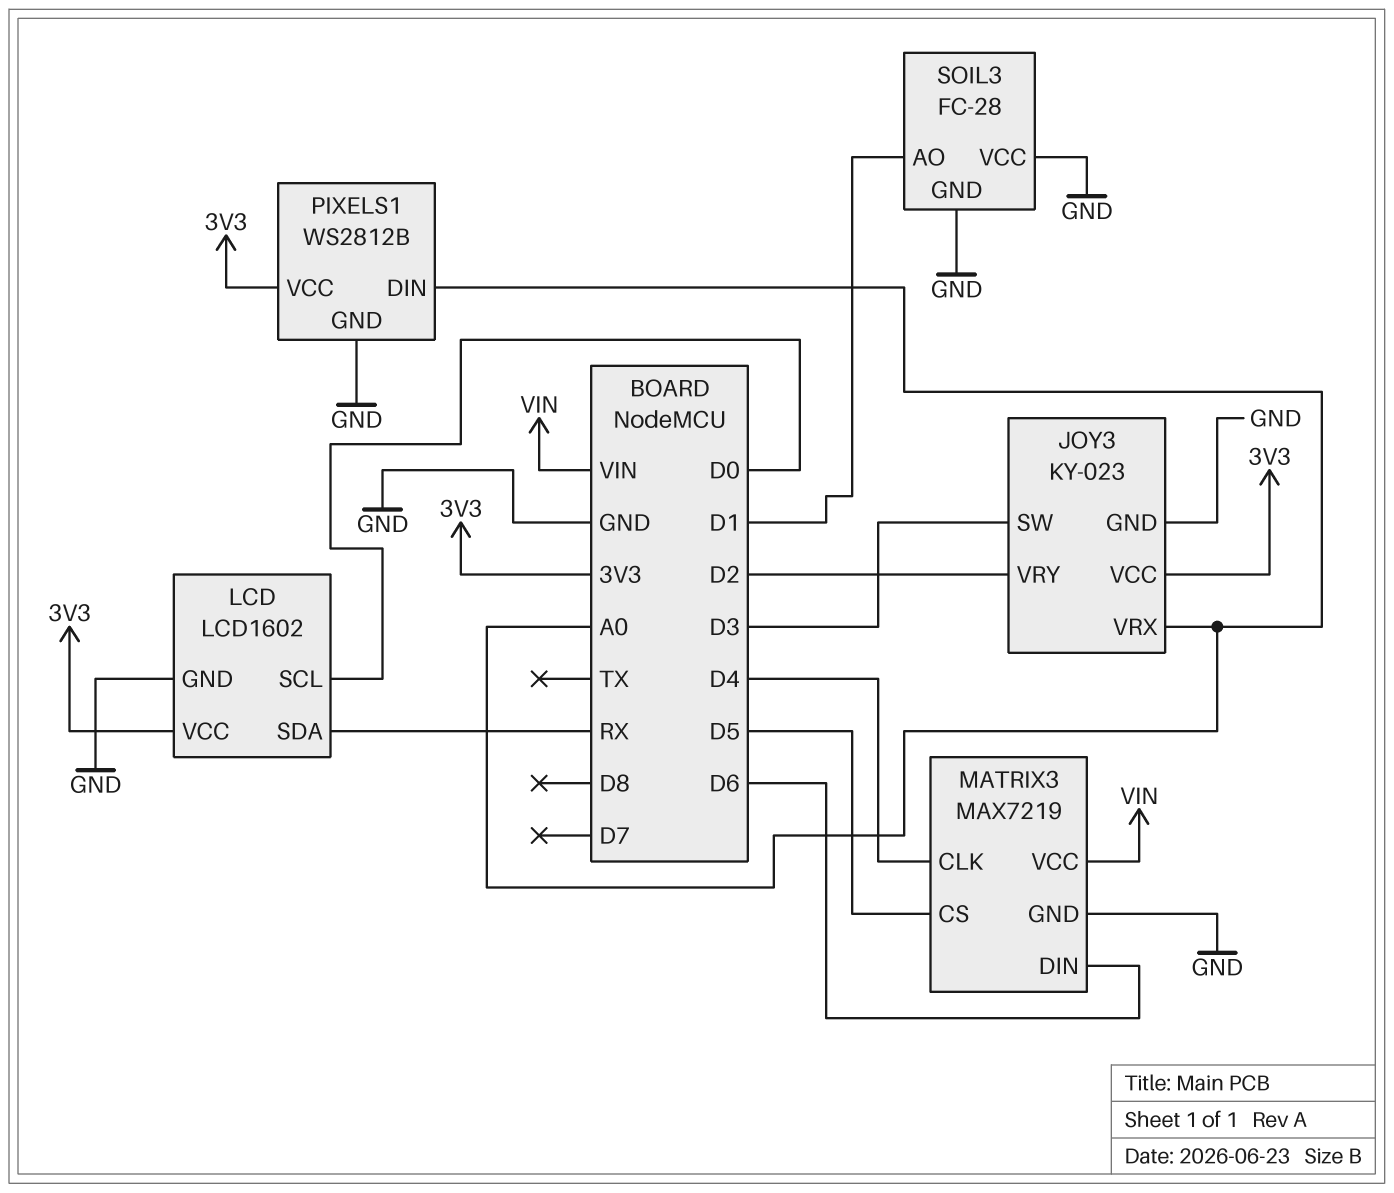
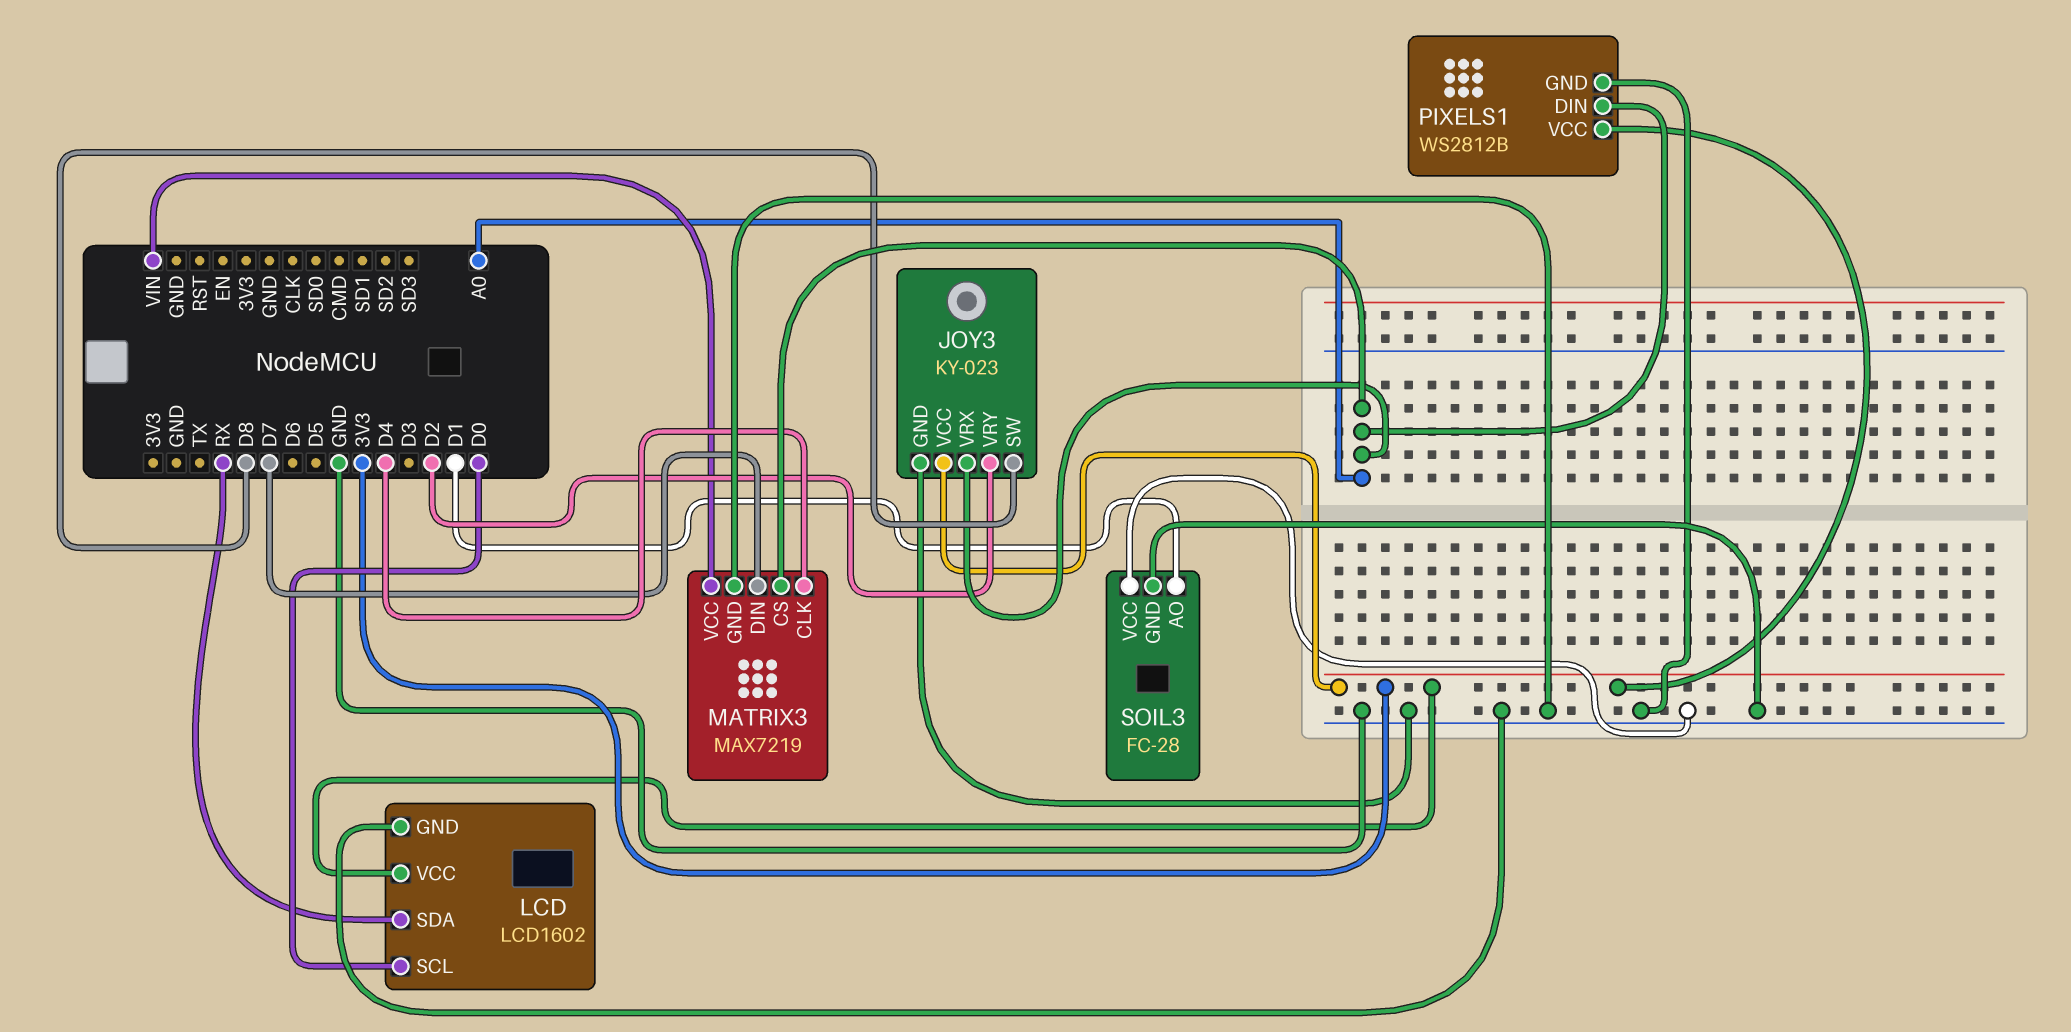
JOY3 pin SW: D3 -> D8
MATRIX3 pin CS: D5 -> A0
MATRIX3 pin DIN: D6 -> D7

